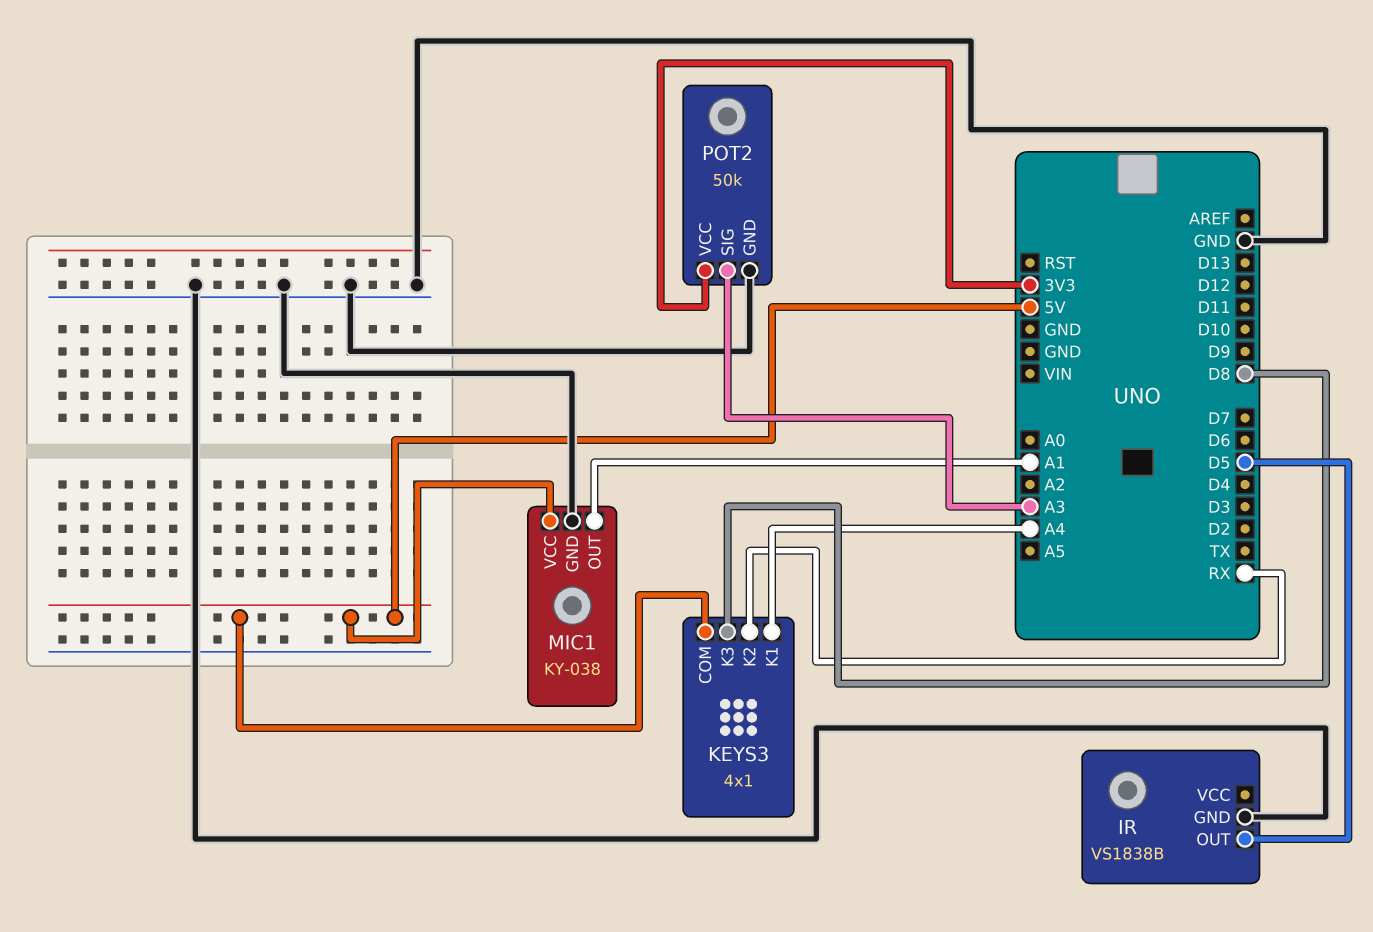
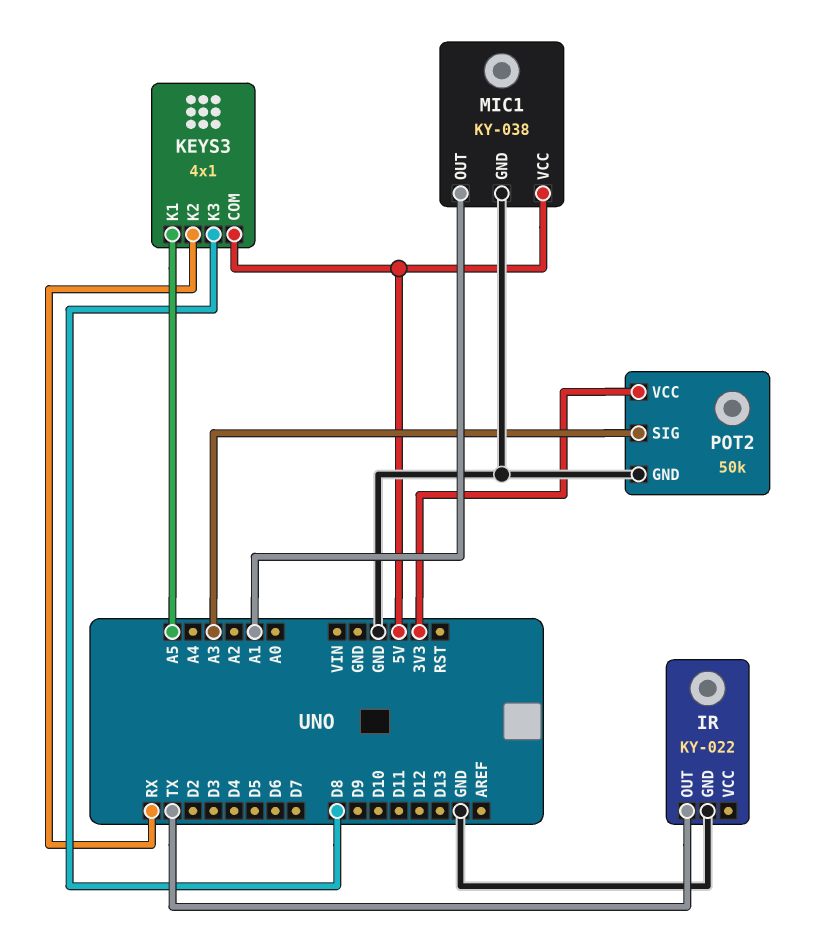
IR: VS1838B -> KY-022
IR pin OUT: D5 -> TX
KEYS3 pin K1: A4 -> A5

